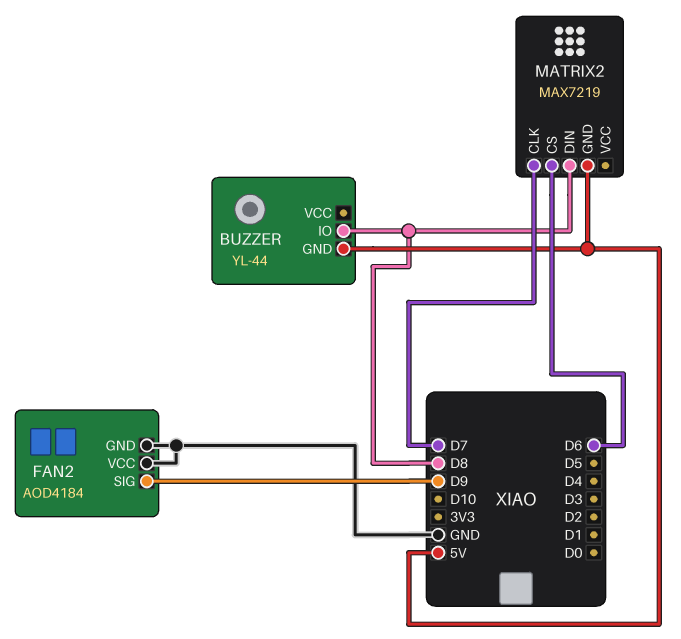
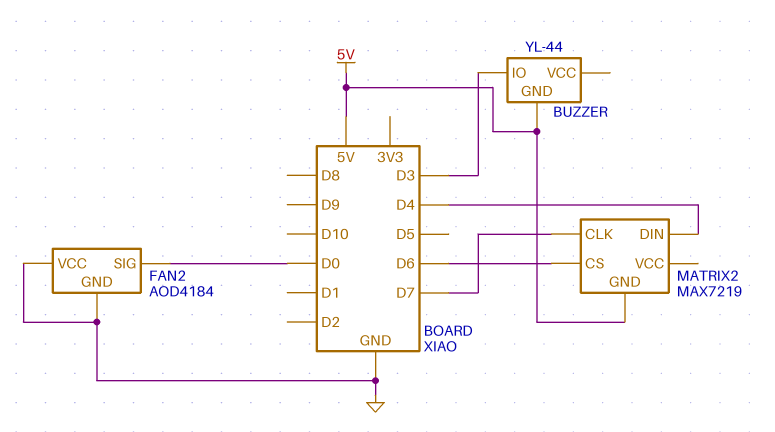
BUZZER pin IO: D8 -> D3
FAN2 pin SIG: D9 -> D0
MATRIX2 pin DIN: D8 -> D4

